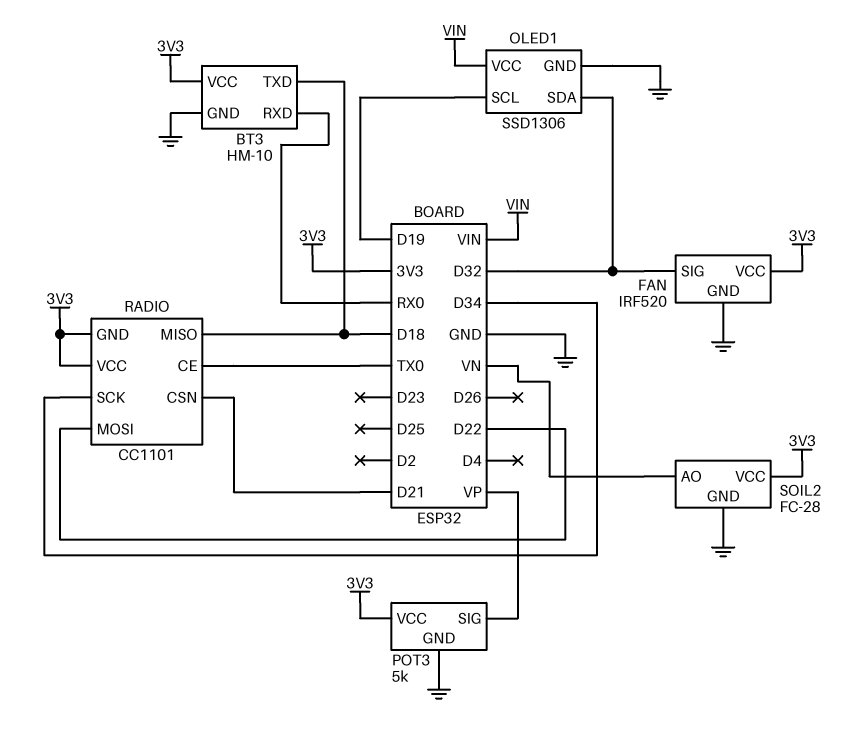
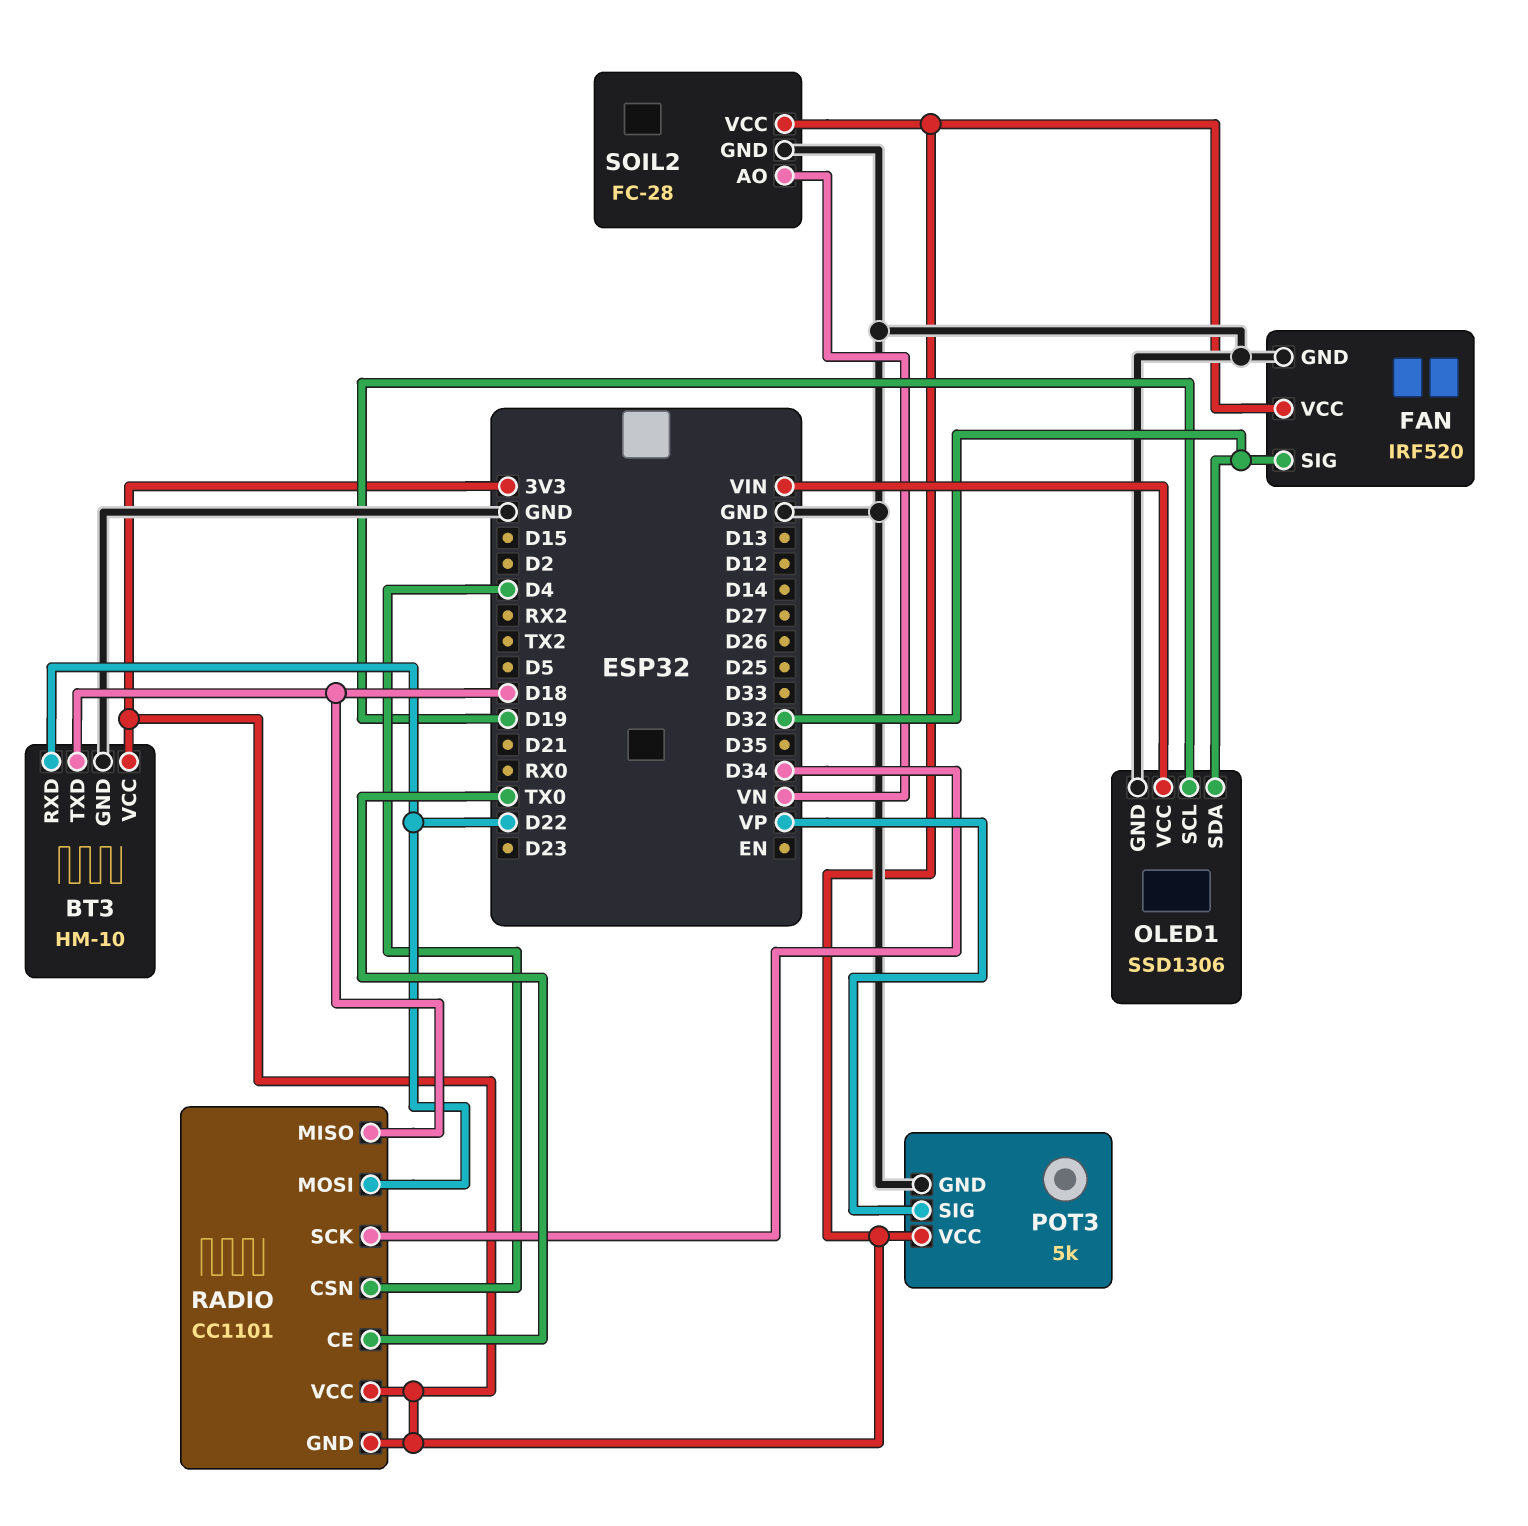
BT3 pin RXD: RX0 -> D22
RADIO pin CSN: D21 -> D4

